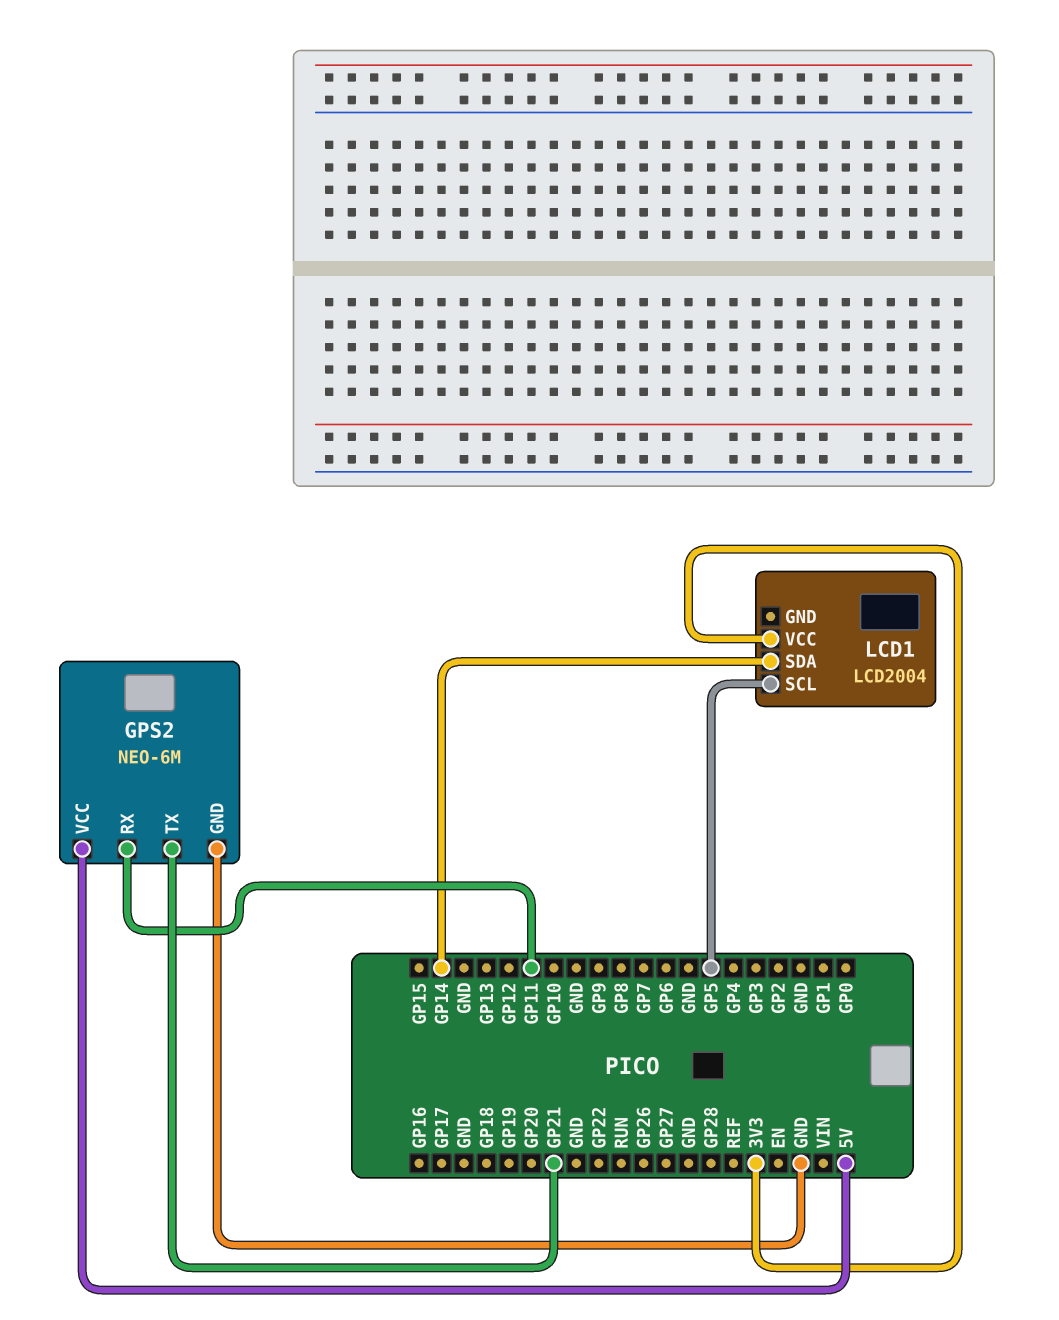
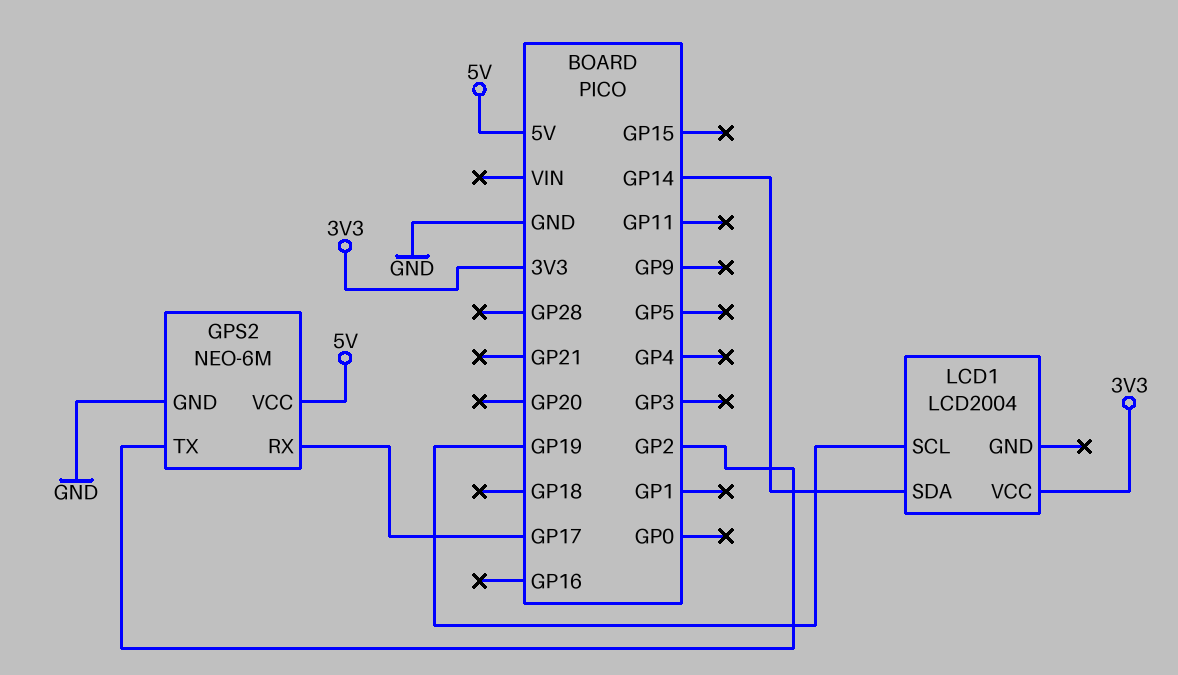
GPS2 pin RX: GP11 -> GP17
GPS2 pin TX: GP21 -> GP2
LCD1 pin SCL: GP5 -> GP19

